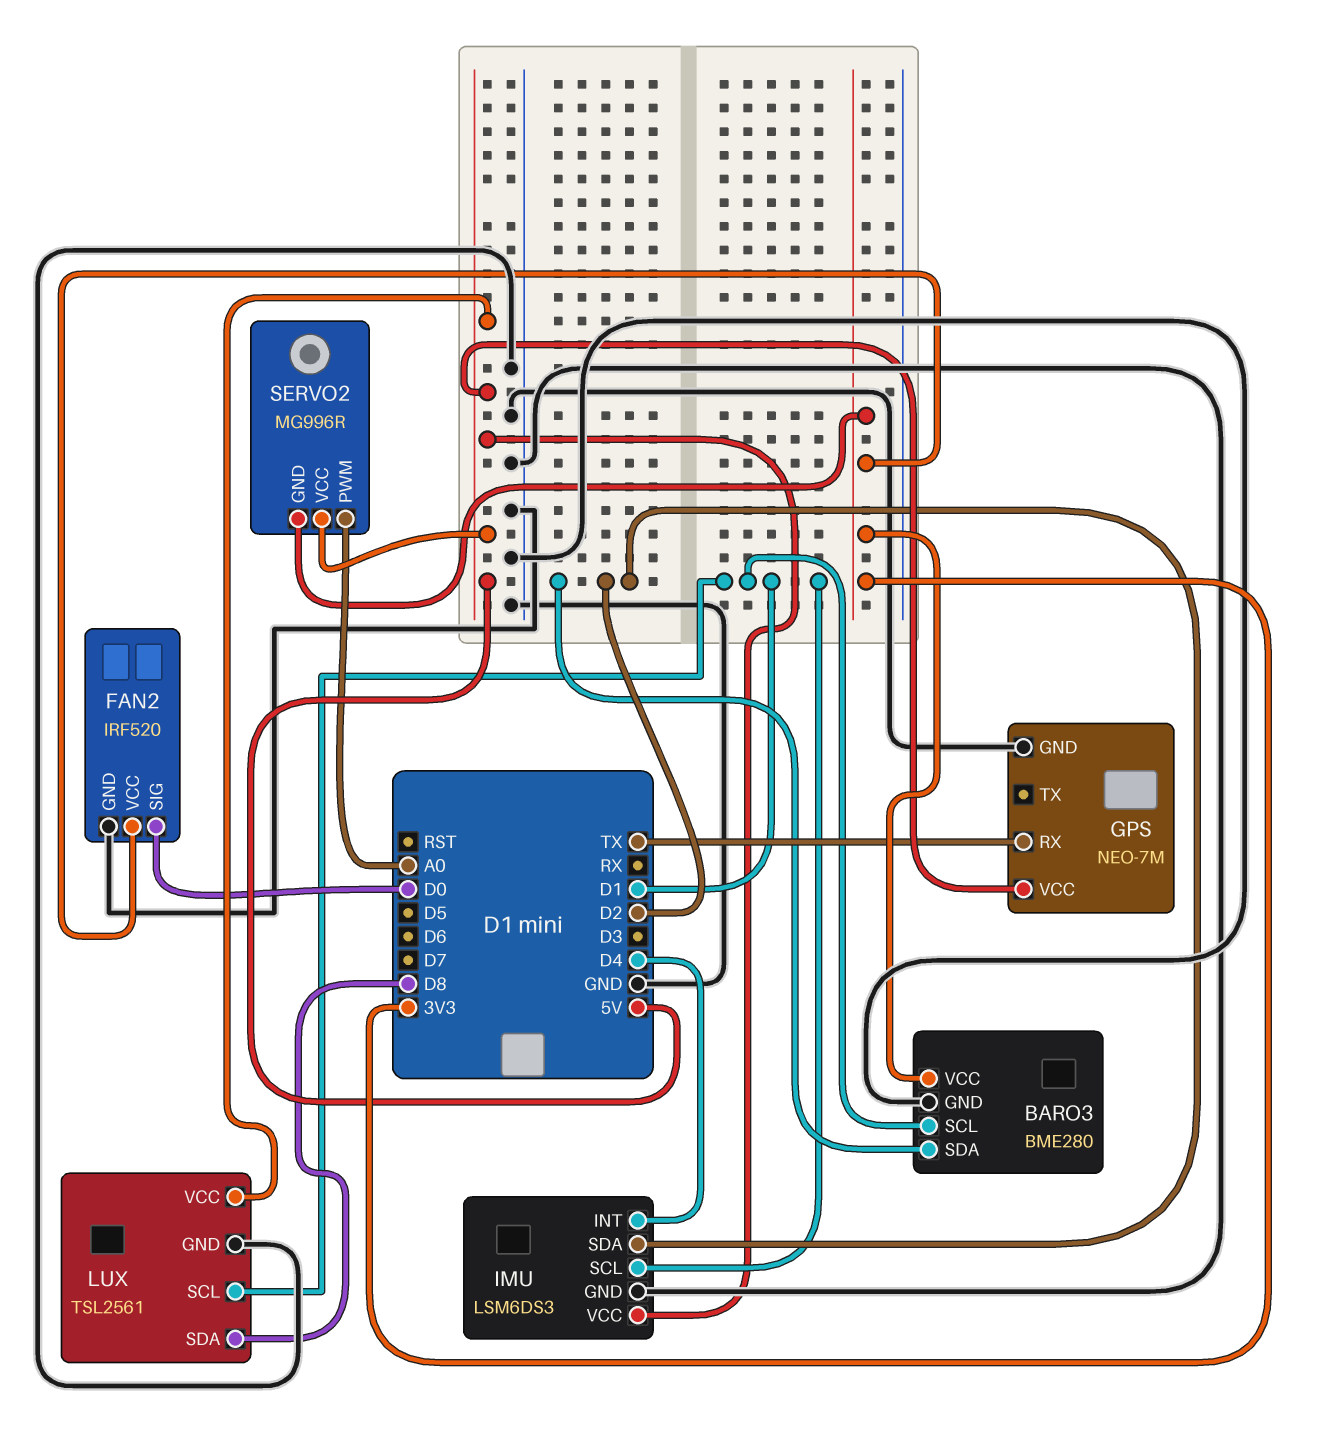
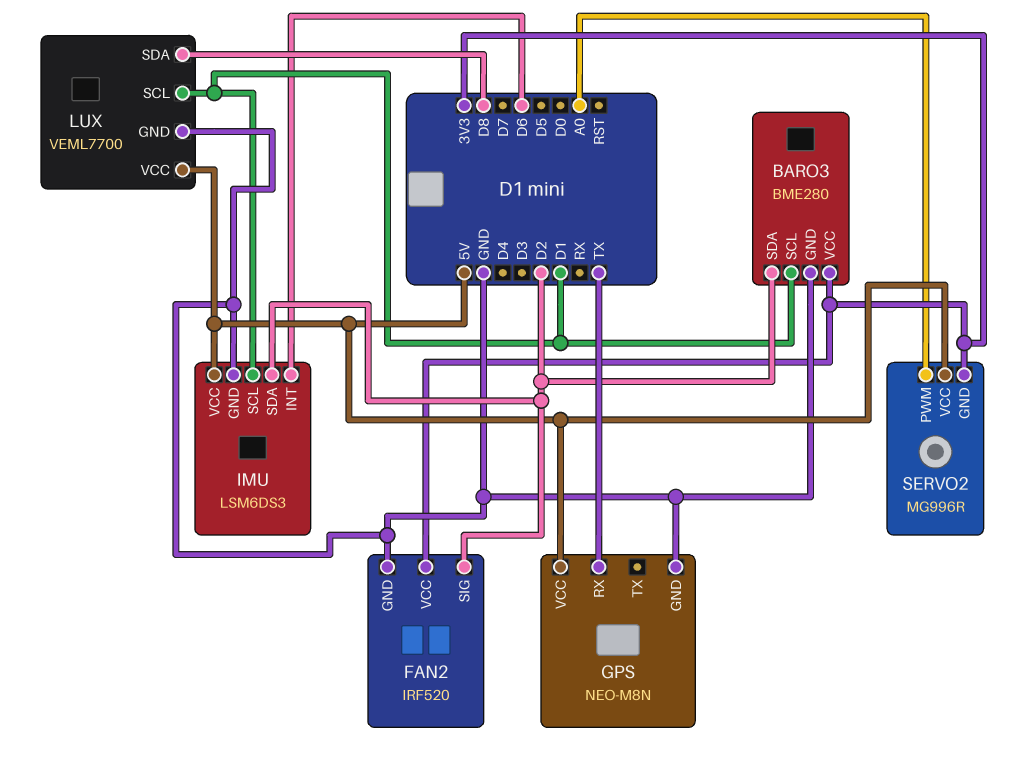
FAN2 pin SIG: D0 -> D2
GPS: NEO-7M -> NEO-M8N
IMU pin INT: D4 -> D6
LUX: TSL2561 -> VEML7700

